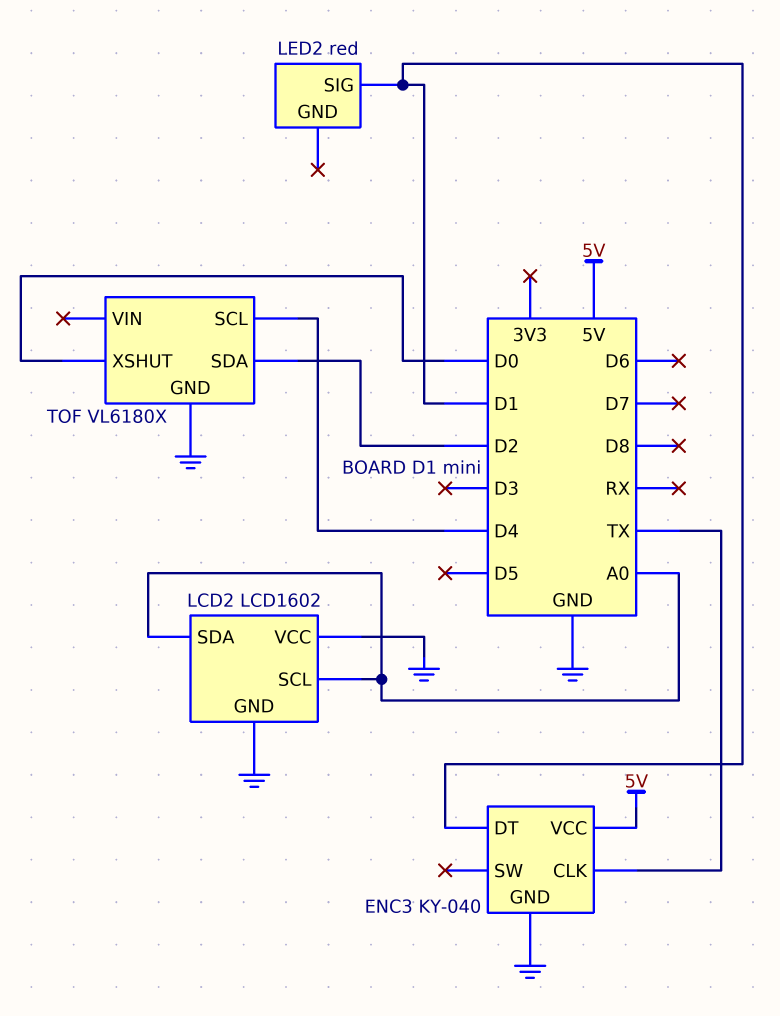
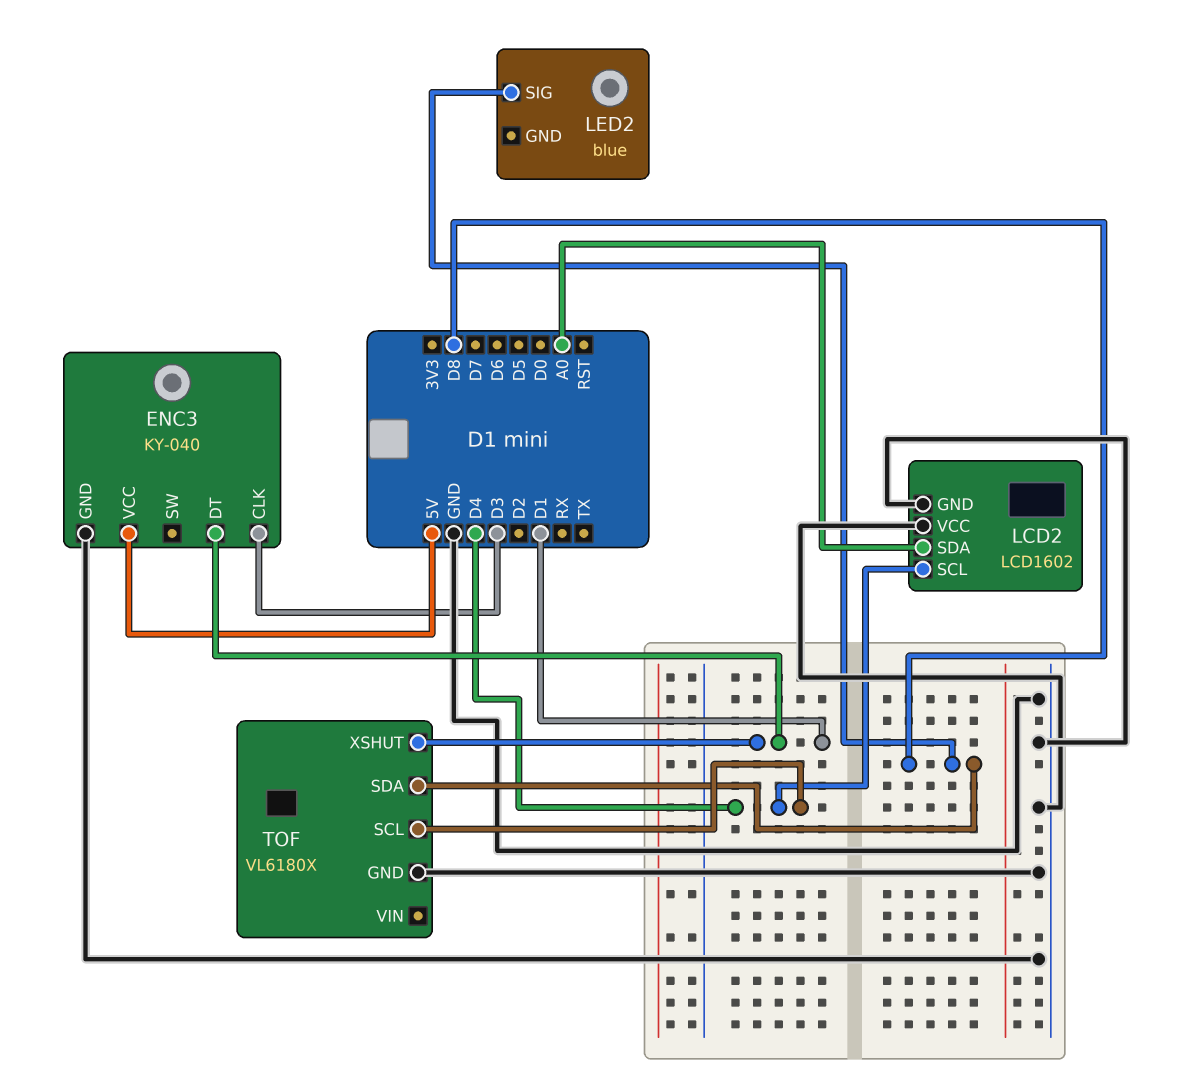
ENC3 pin CLK: TX -> D3
LCD2 pin SCL: A0 -> D4
LED2: red -> blue
LED2 pin SIG: D1 -> D8
TOF pin SDA: D2 -> D8
TOF pin XSHUT: D0 -> D1

